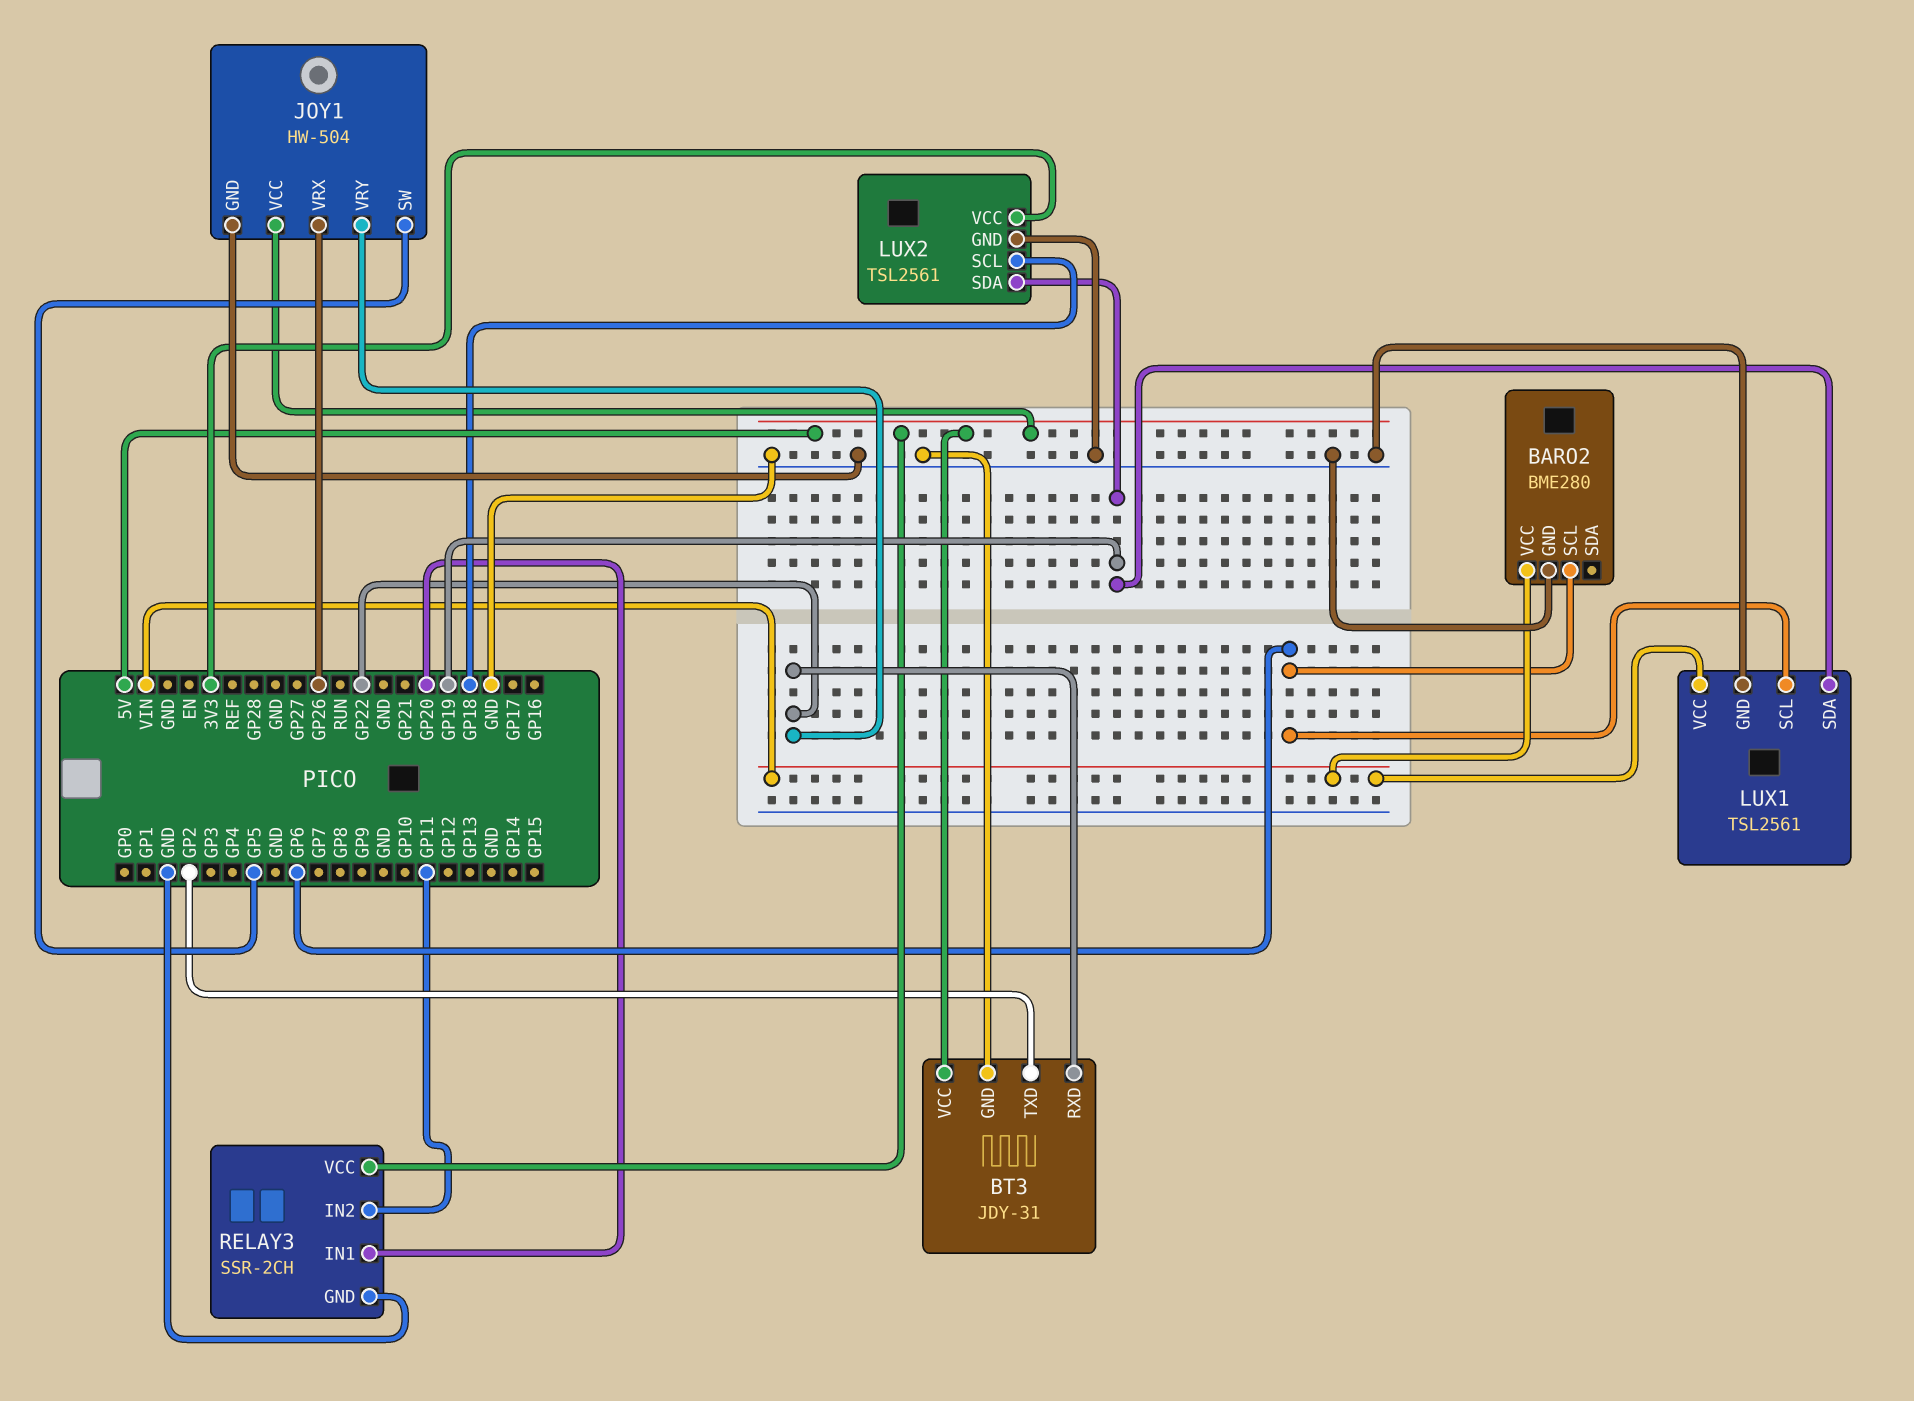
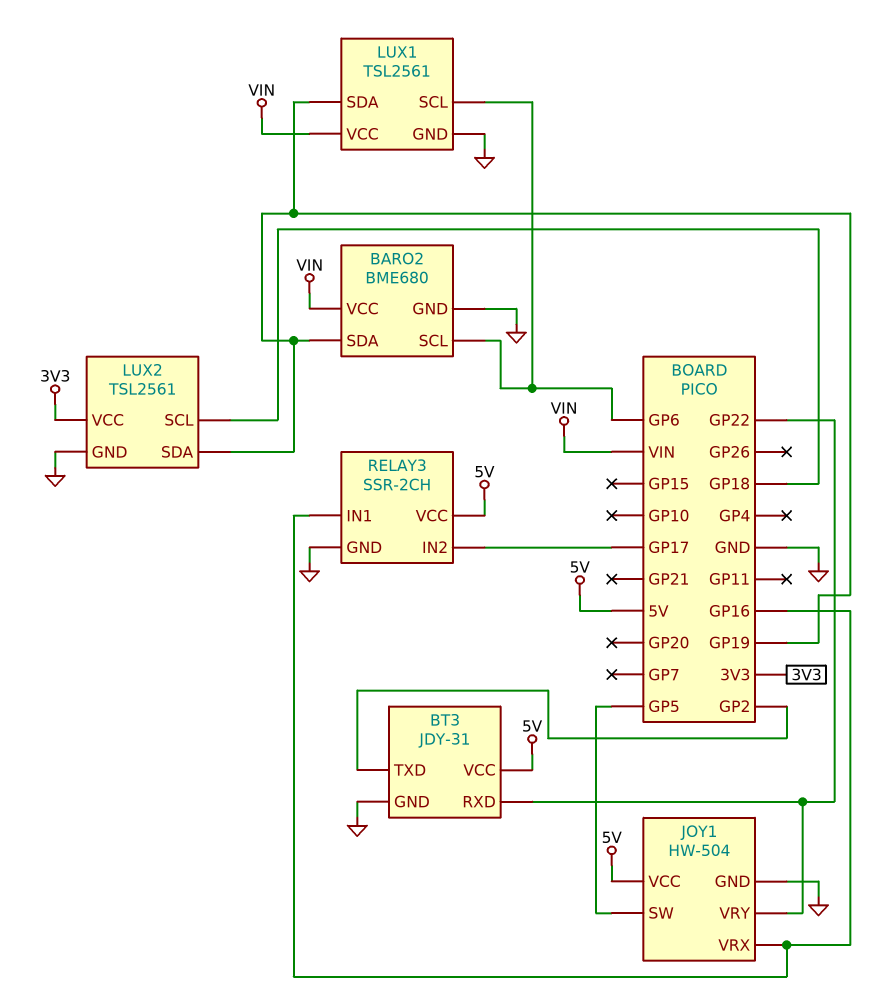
BARO2: BME280 -> BME680
BARO2 pin SDA: none -> GP19
JOY1 pin VRX: GP26 -> GP16
RELAY3 pin IN1: GP20 -> GP16
RELAY3 pin IN2: GP11 -> GP17

